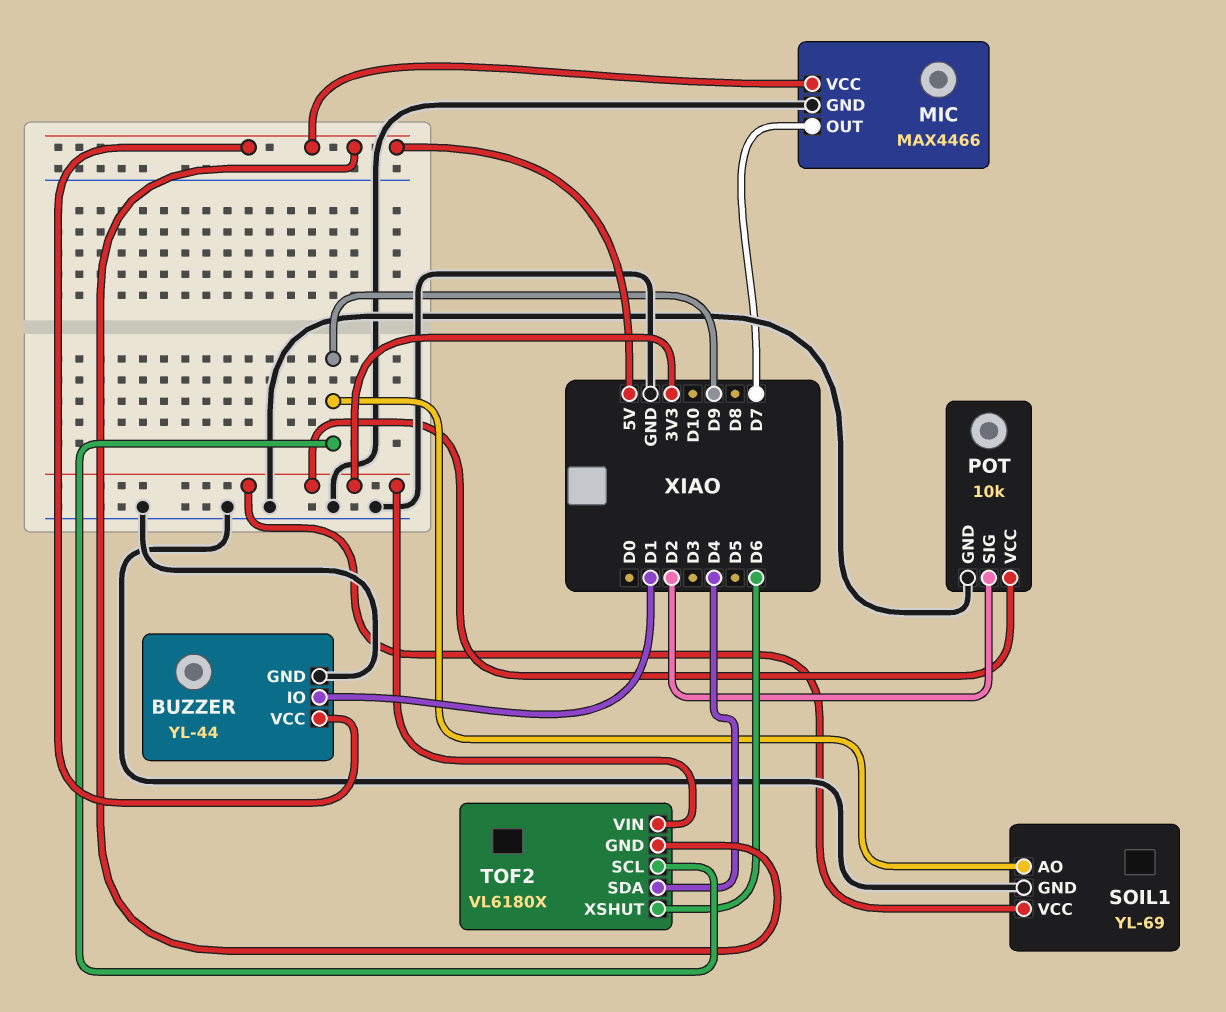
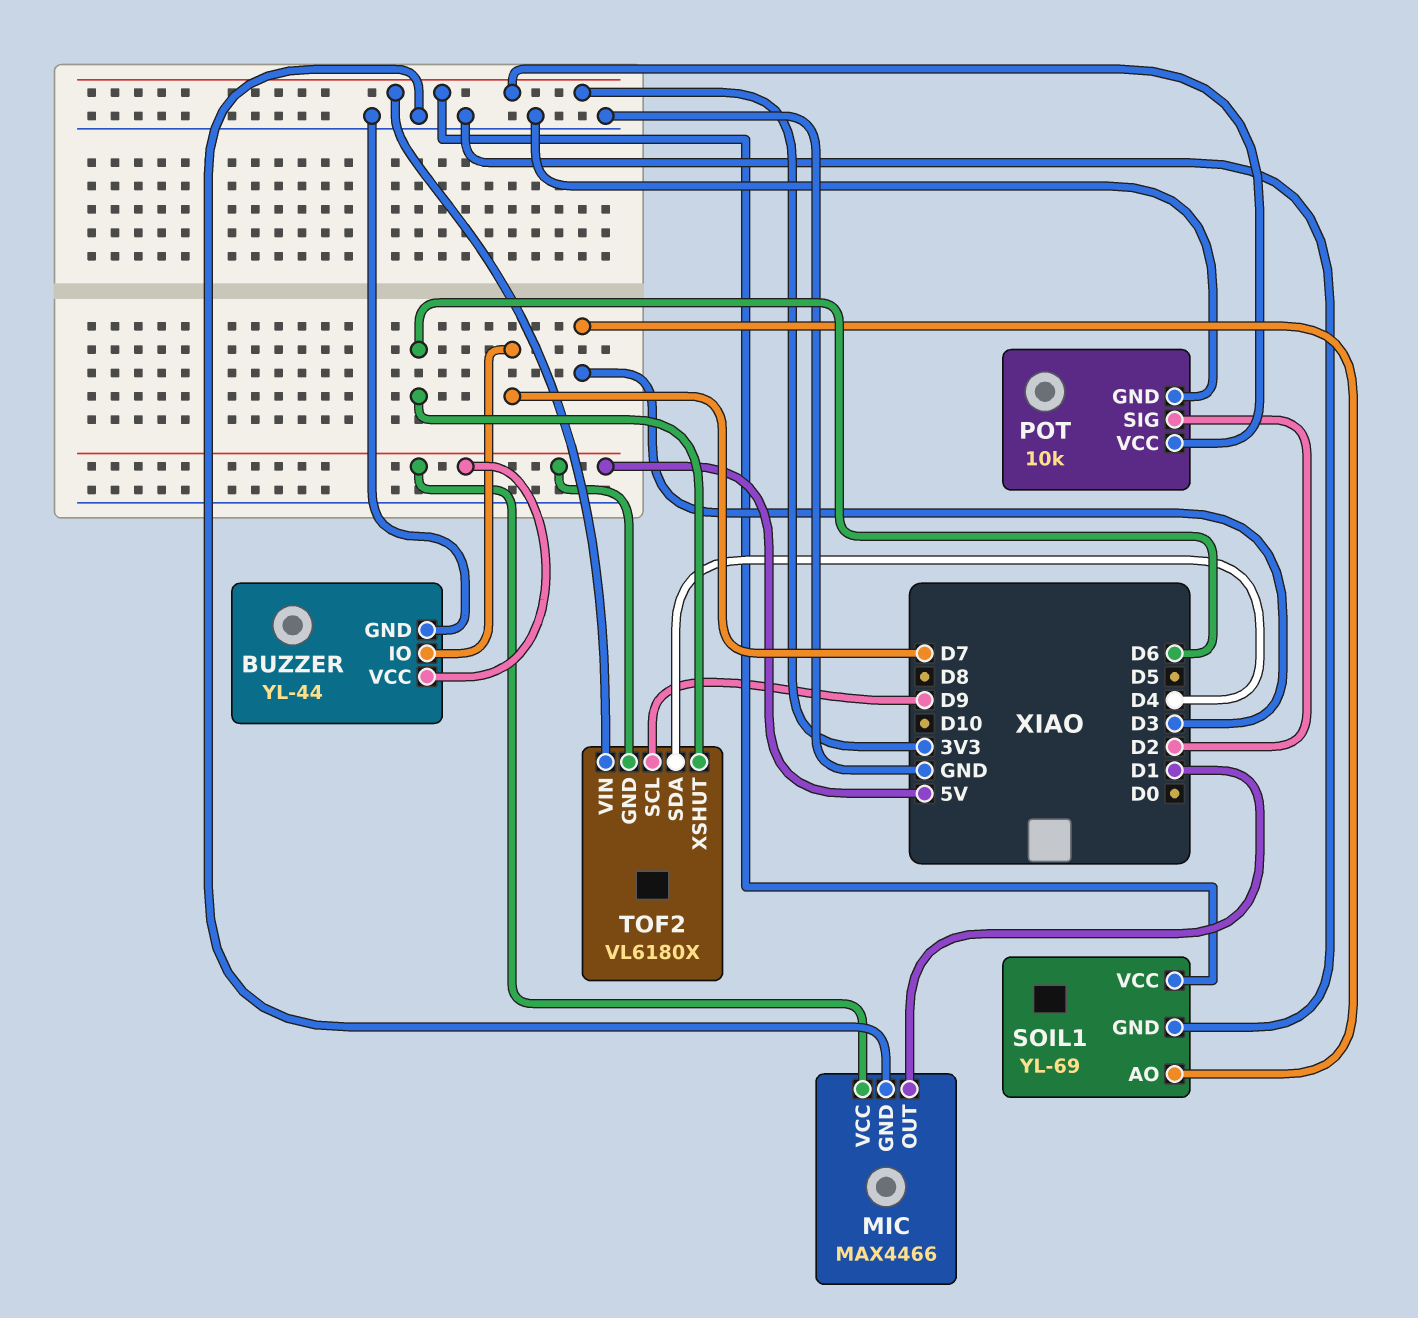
BUZZER pin IO: D1 -> D7
MIC pin OUT: D7 -> D1
SOIL1 pin AO: D9 -> D3

